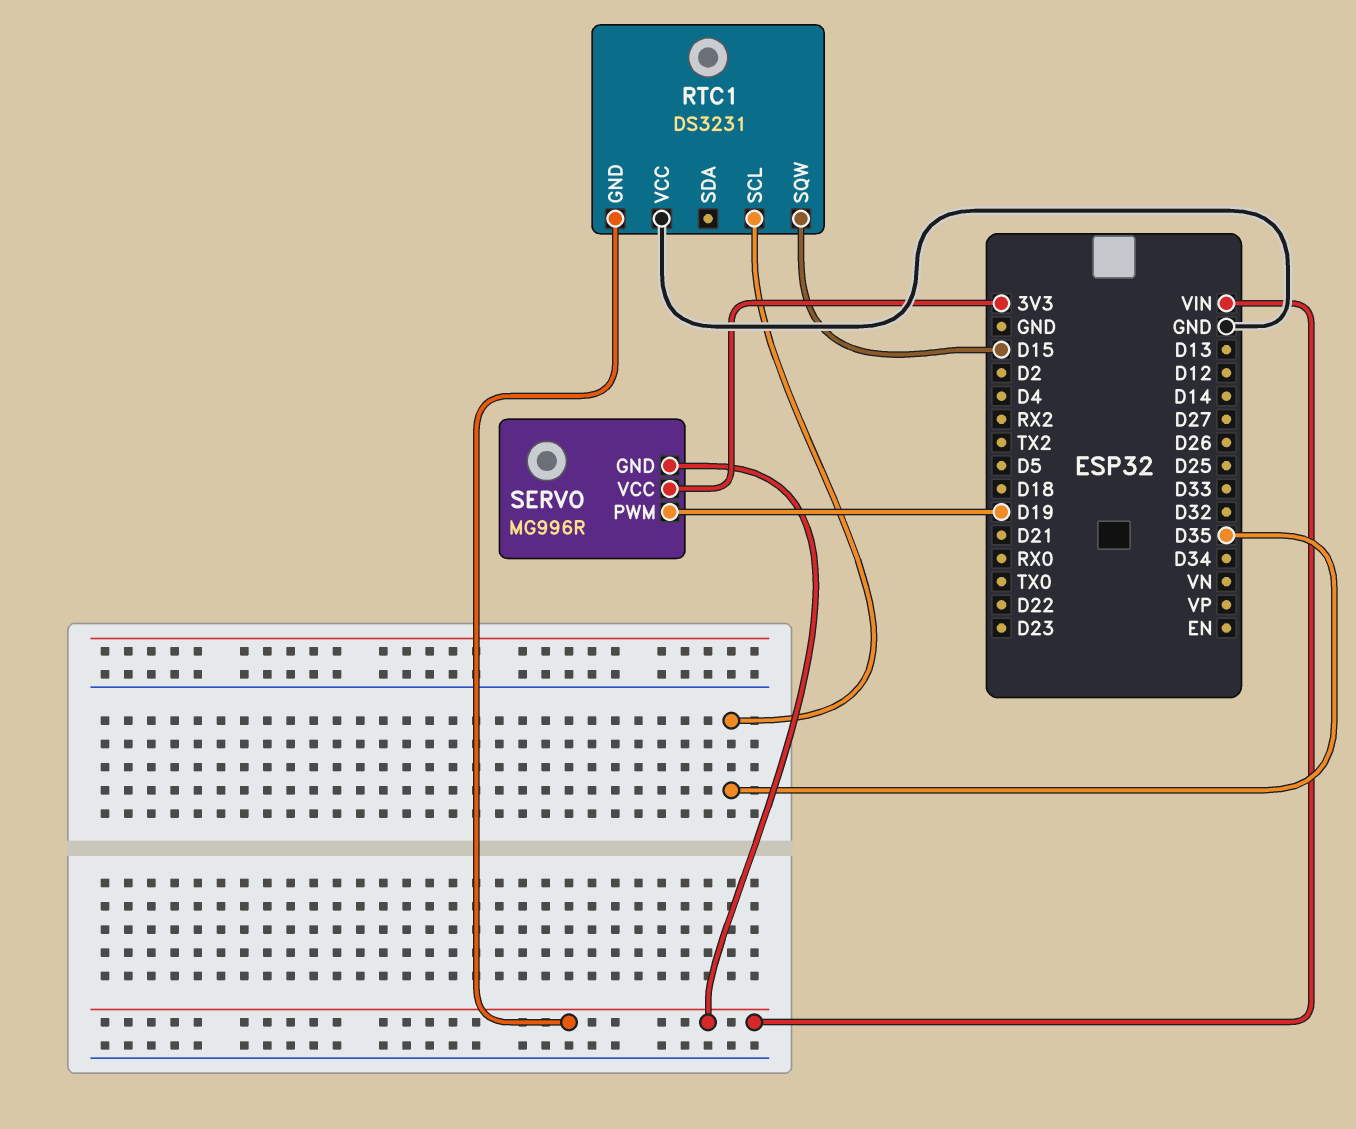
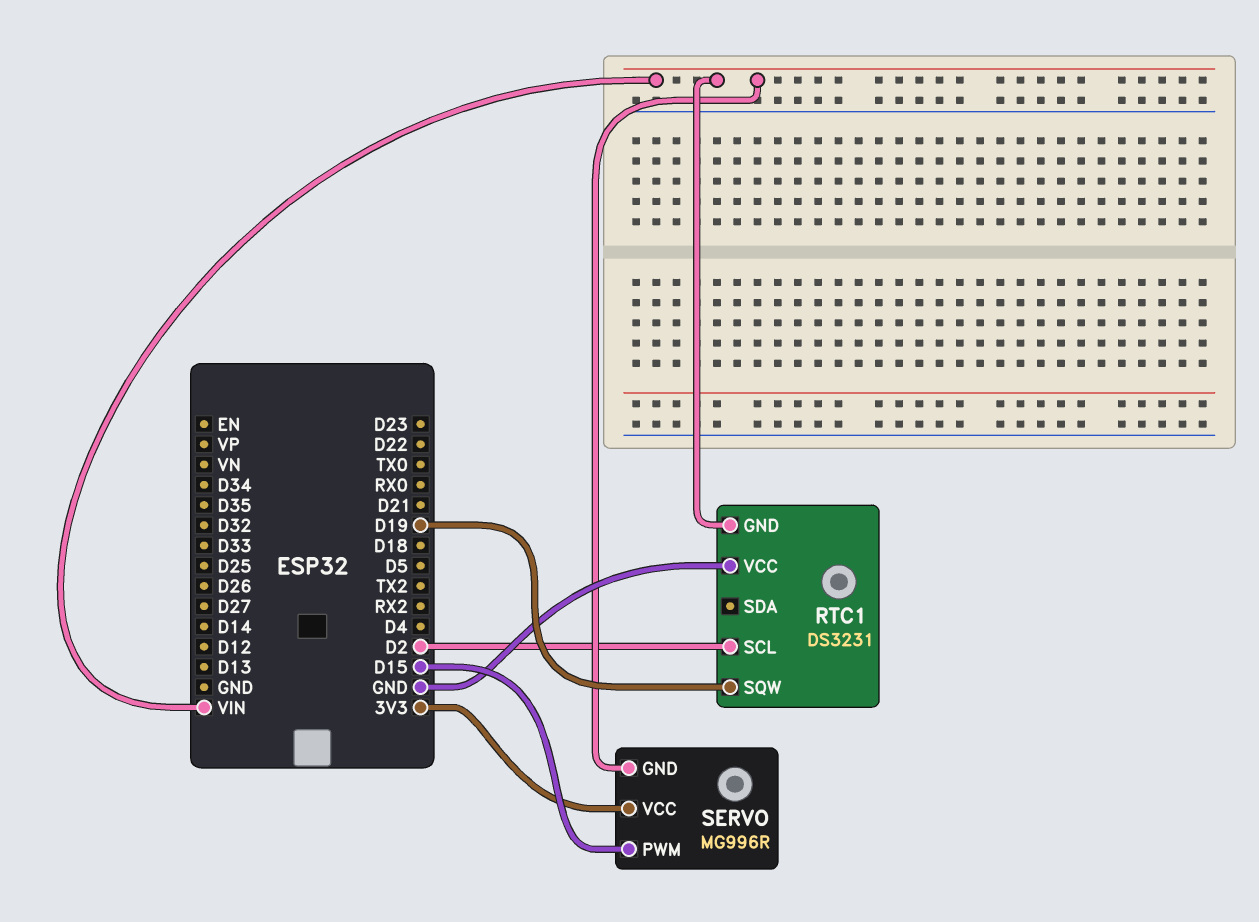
RTC1 pin SCL: D35 -> D2
RTC1 pin SQW: D15 -> D19
SERVO pin PWM: D19 -> D15

